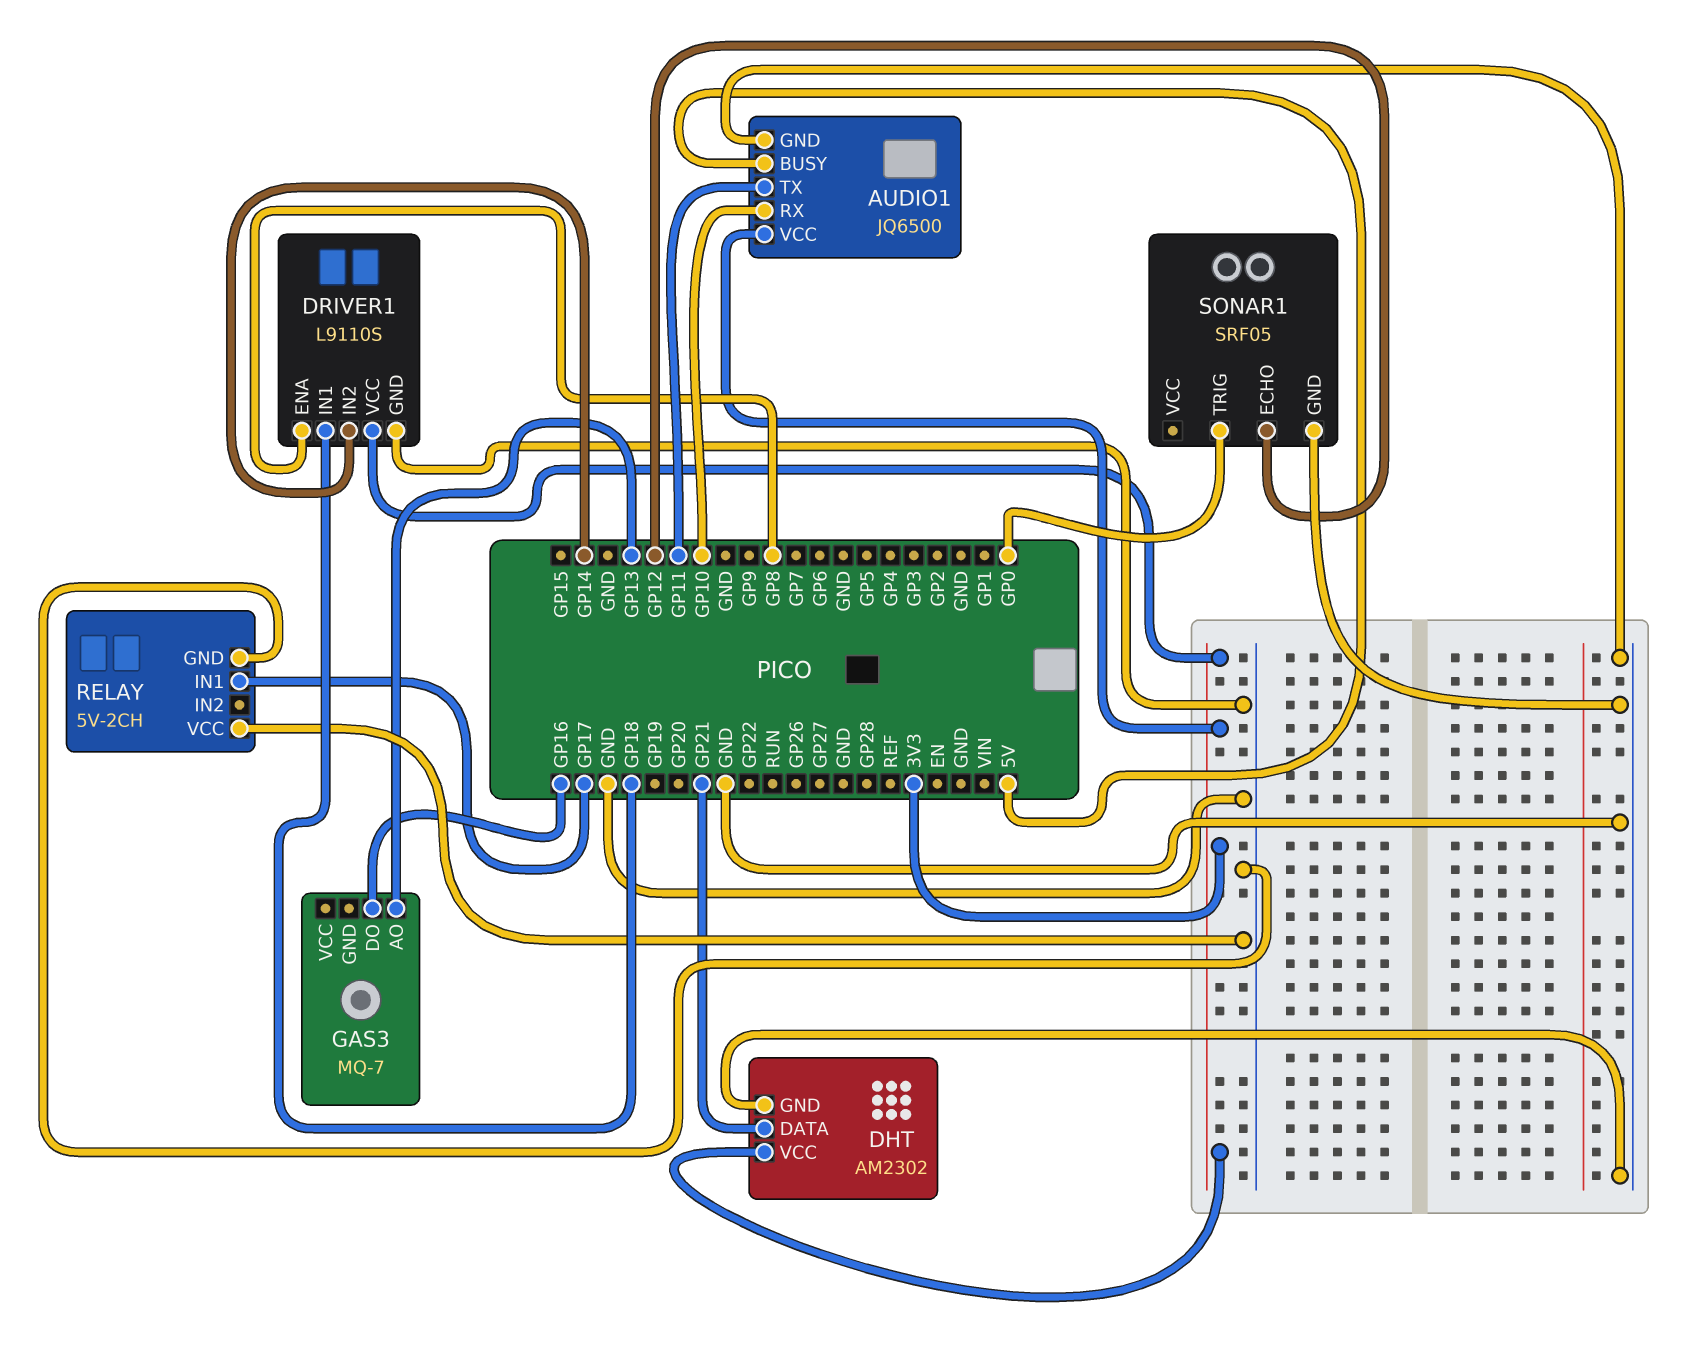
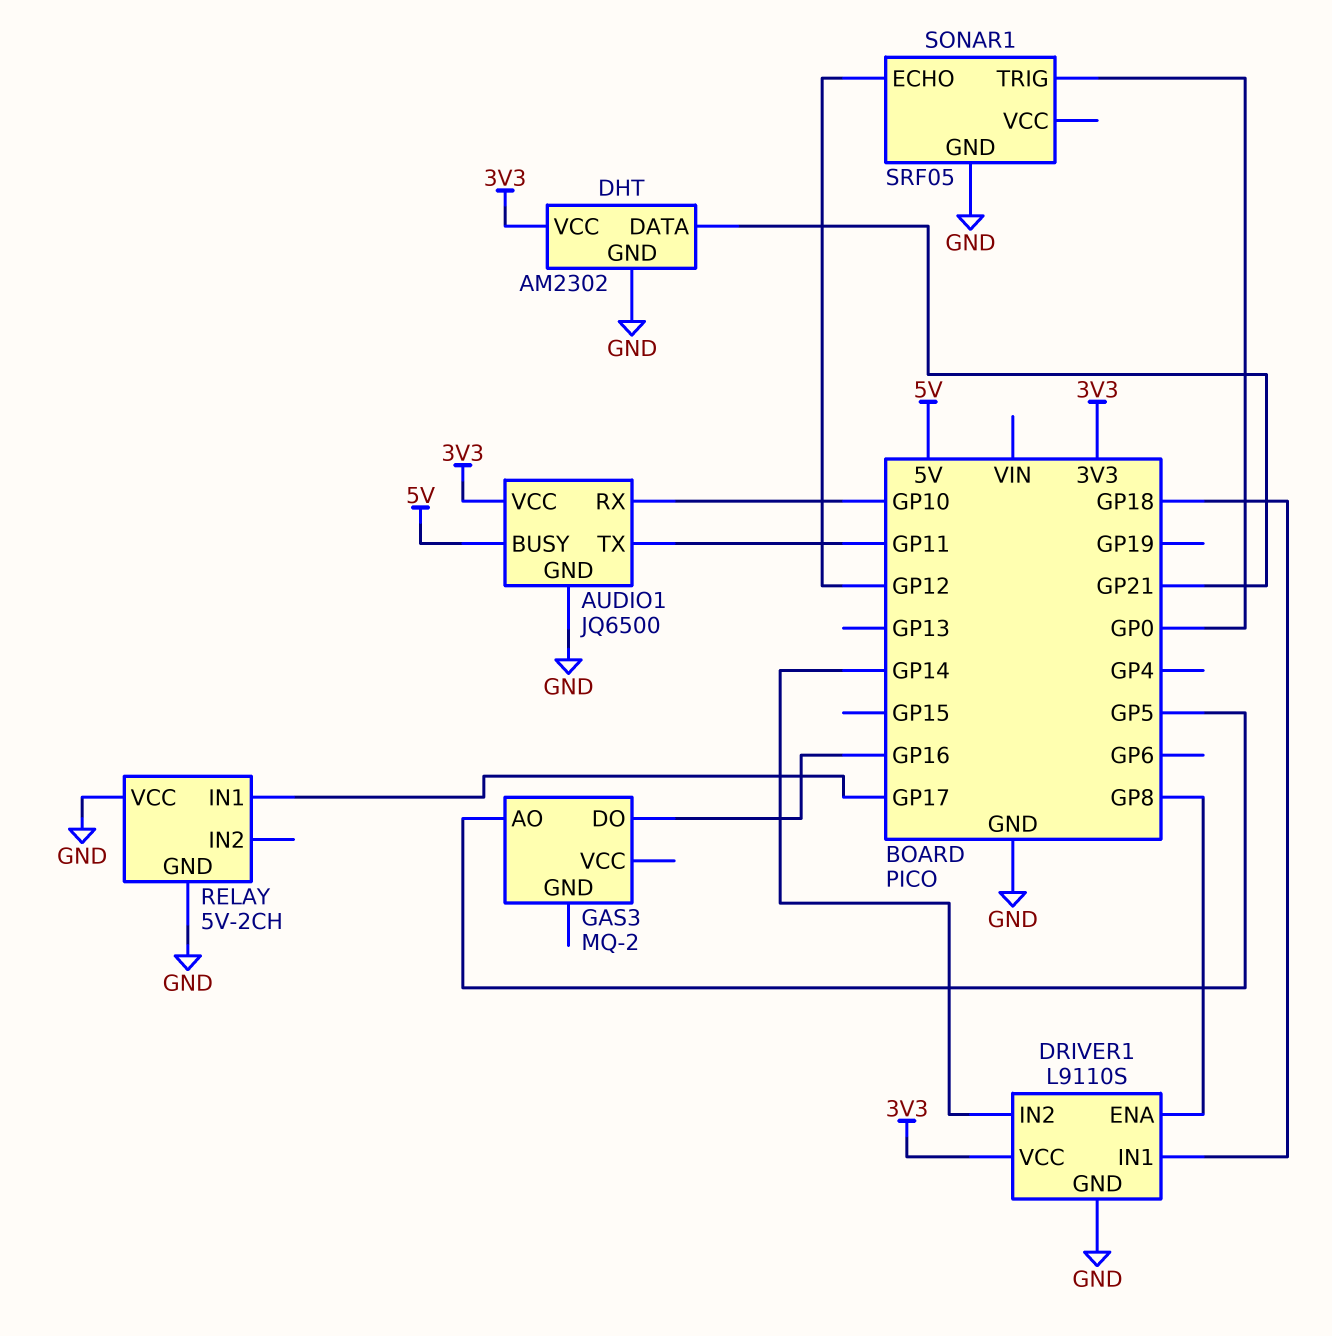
GAS3: MQ-7 -> MQ-2
GAS3 pin AO: GP13 -> GP5

